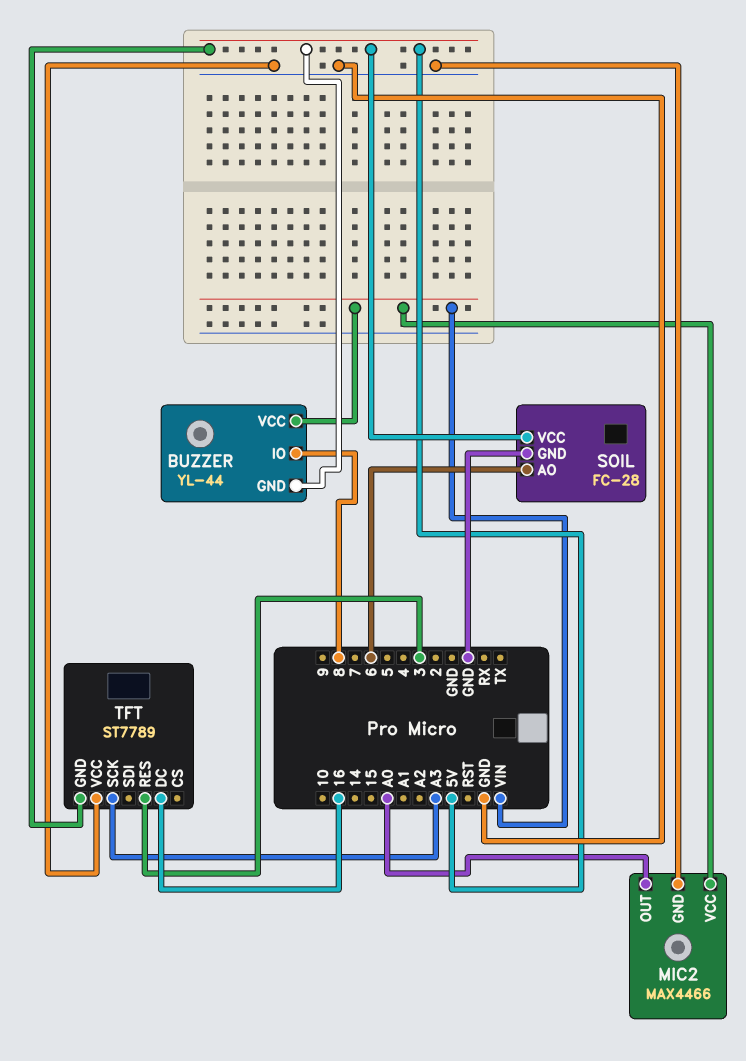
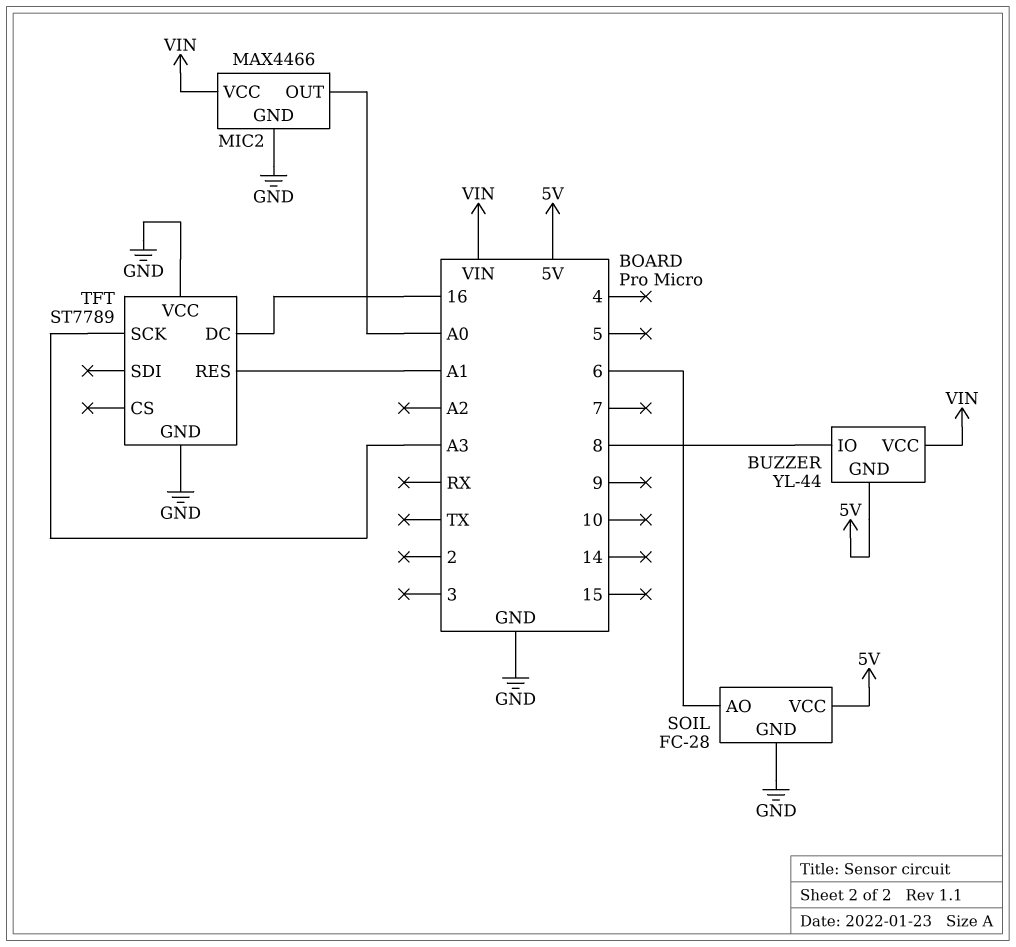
TFT pin GND: 5V -> GND
TFT pin RES: 3 -> A1

